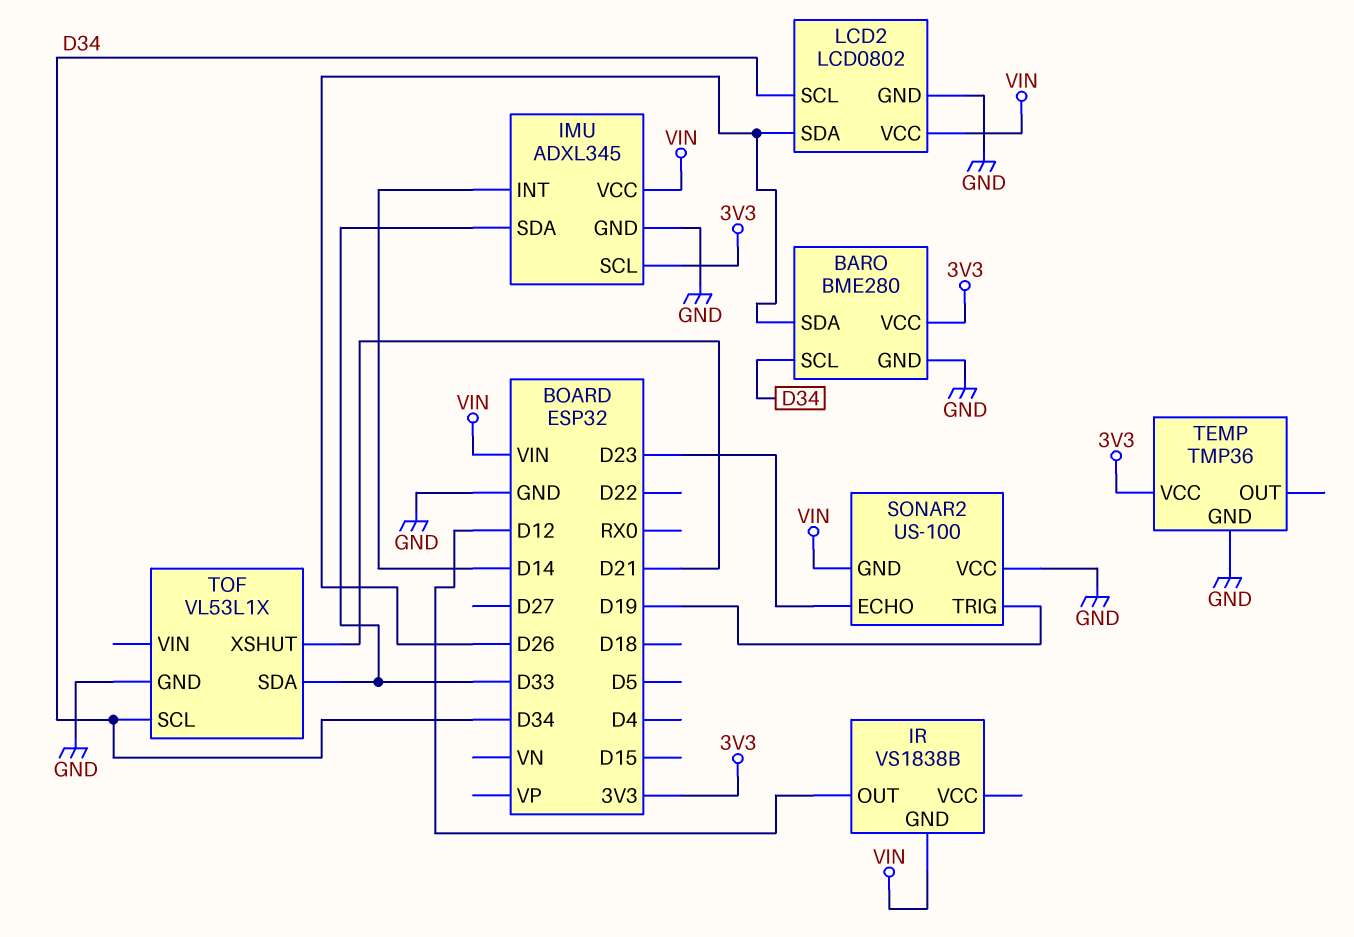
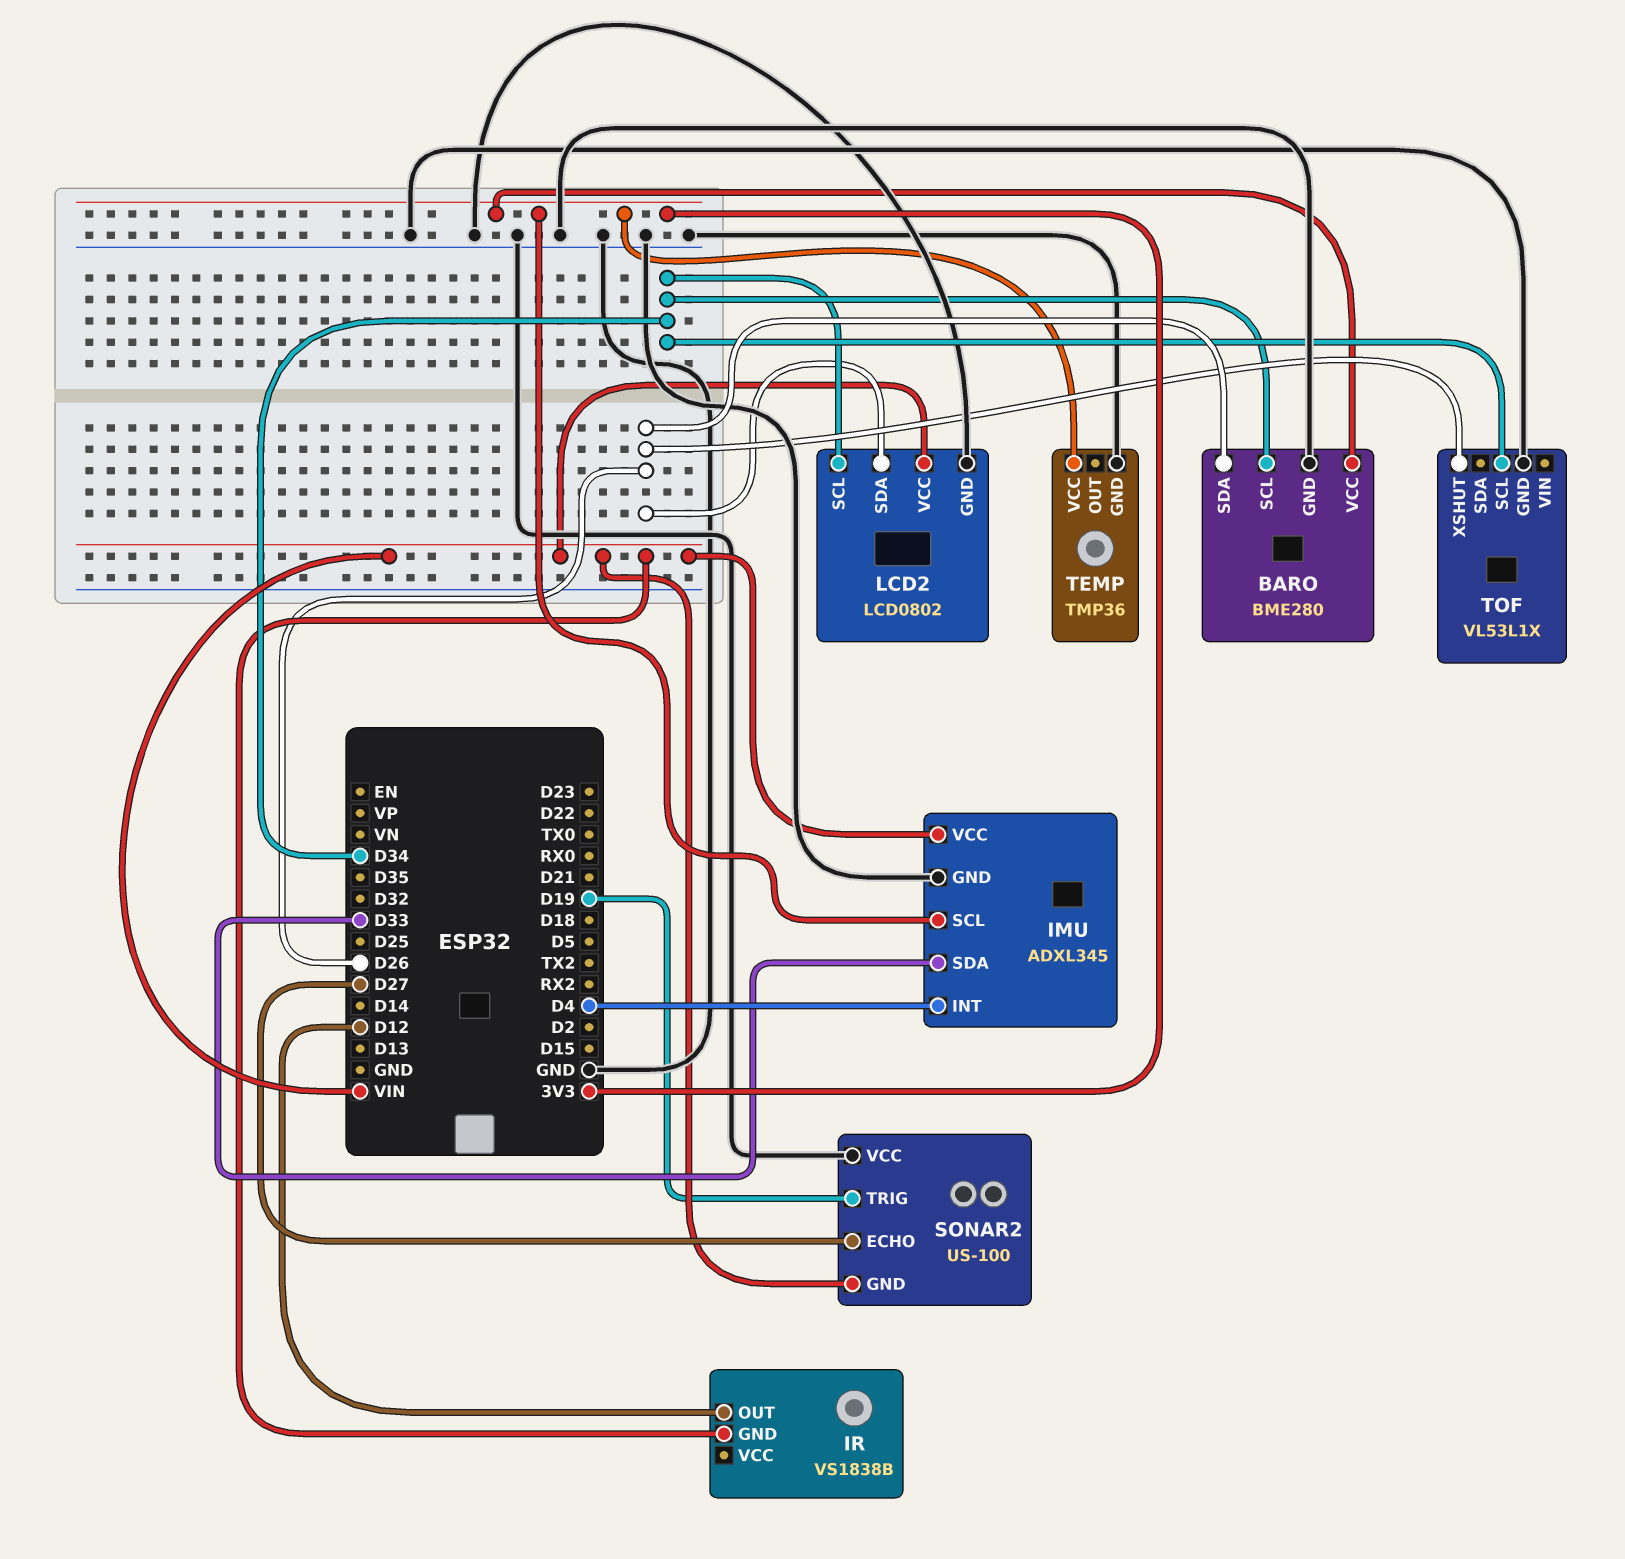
IMU pin INT: D14 -> D4
SONAR2 pin ECHO: D23 -> D27
TOF pin SDA: D33 -> none
TOF pin XSHUT: D21 -> D26

